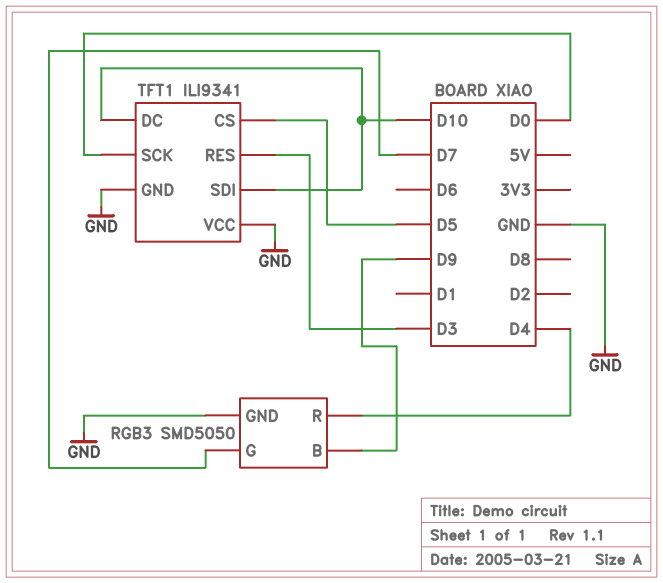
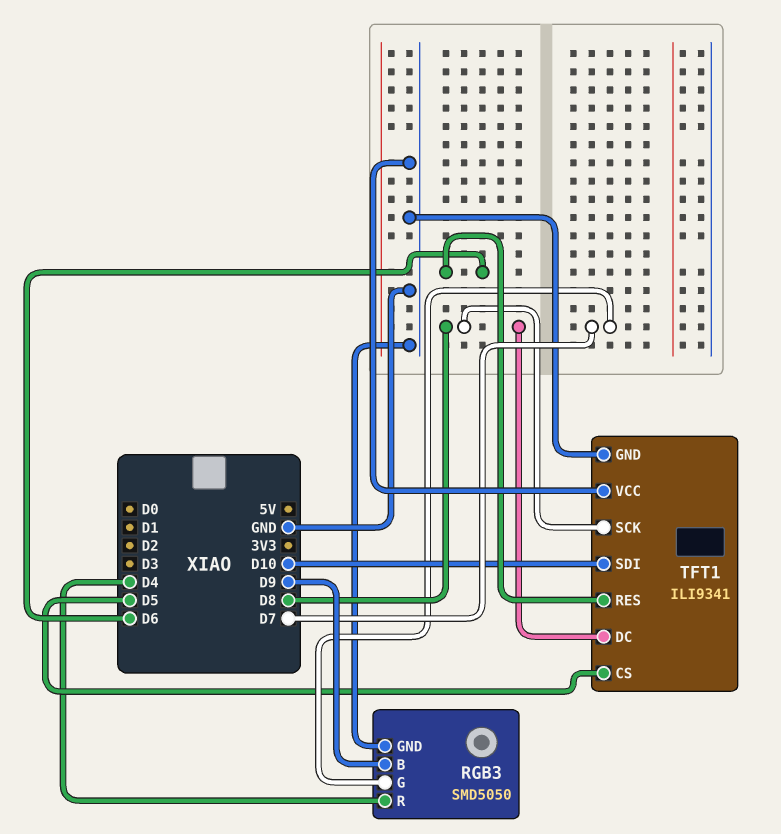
TFT1 pin DC: D10 -> D8
TFT1 pin RES: D3 -> D6
TFT1 pin SCK: D0 -> D8

